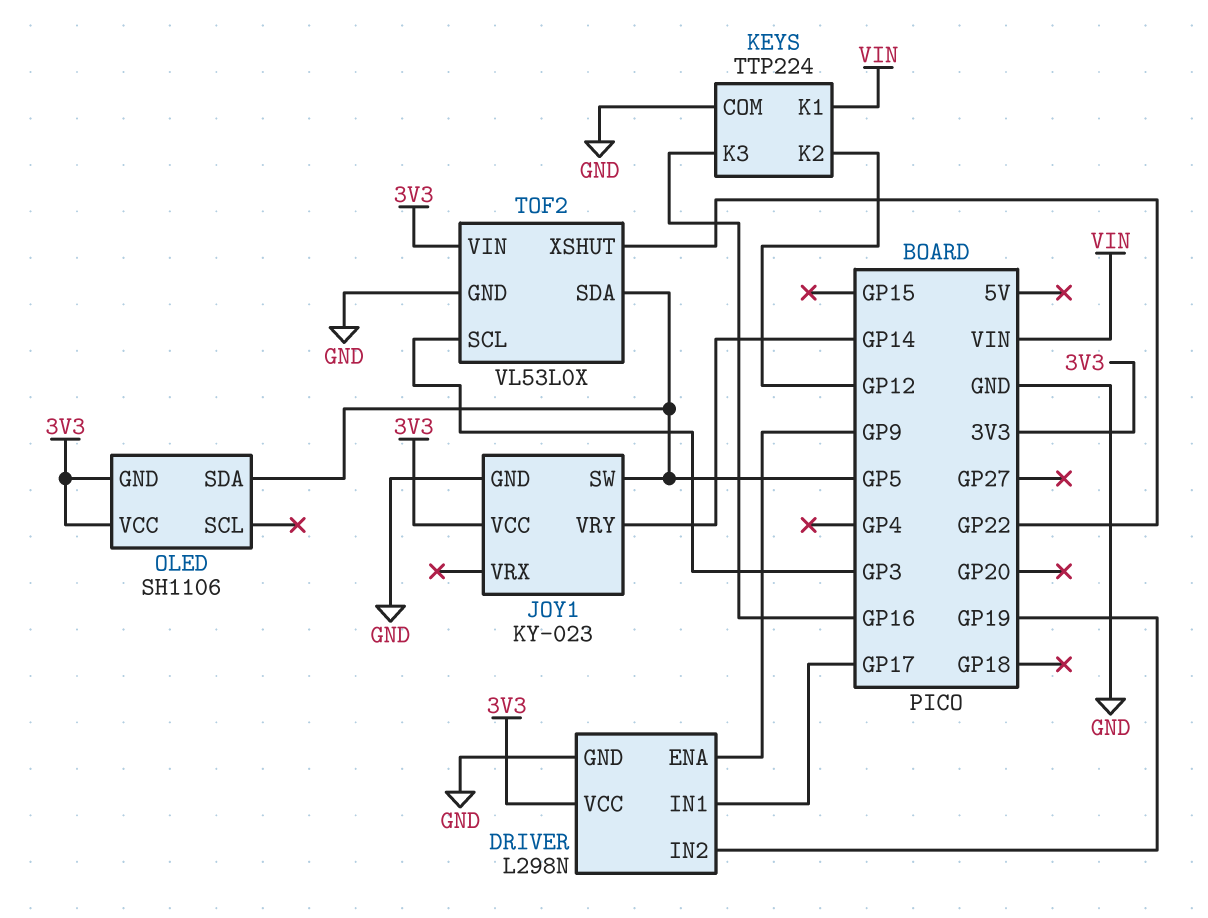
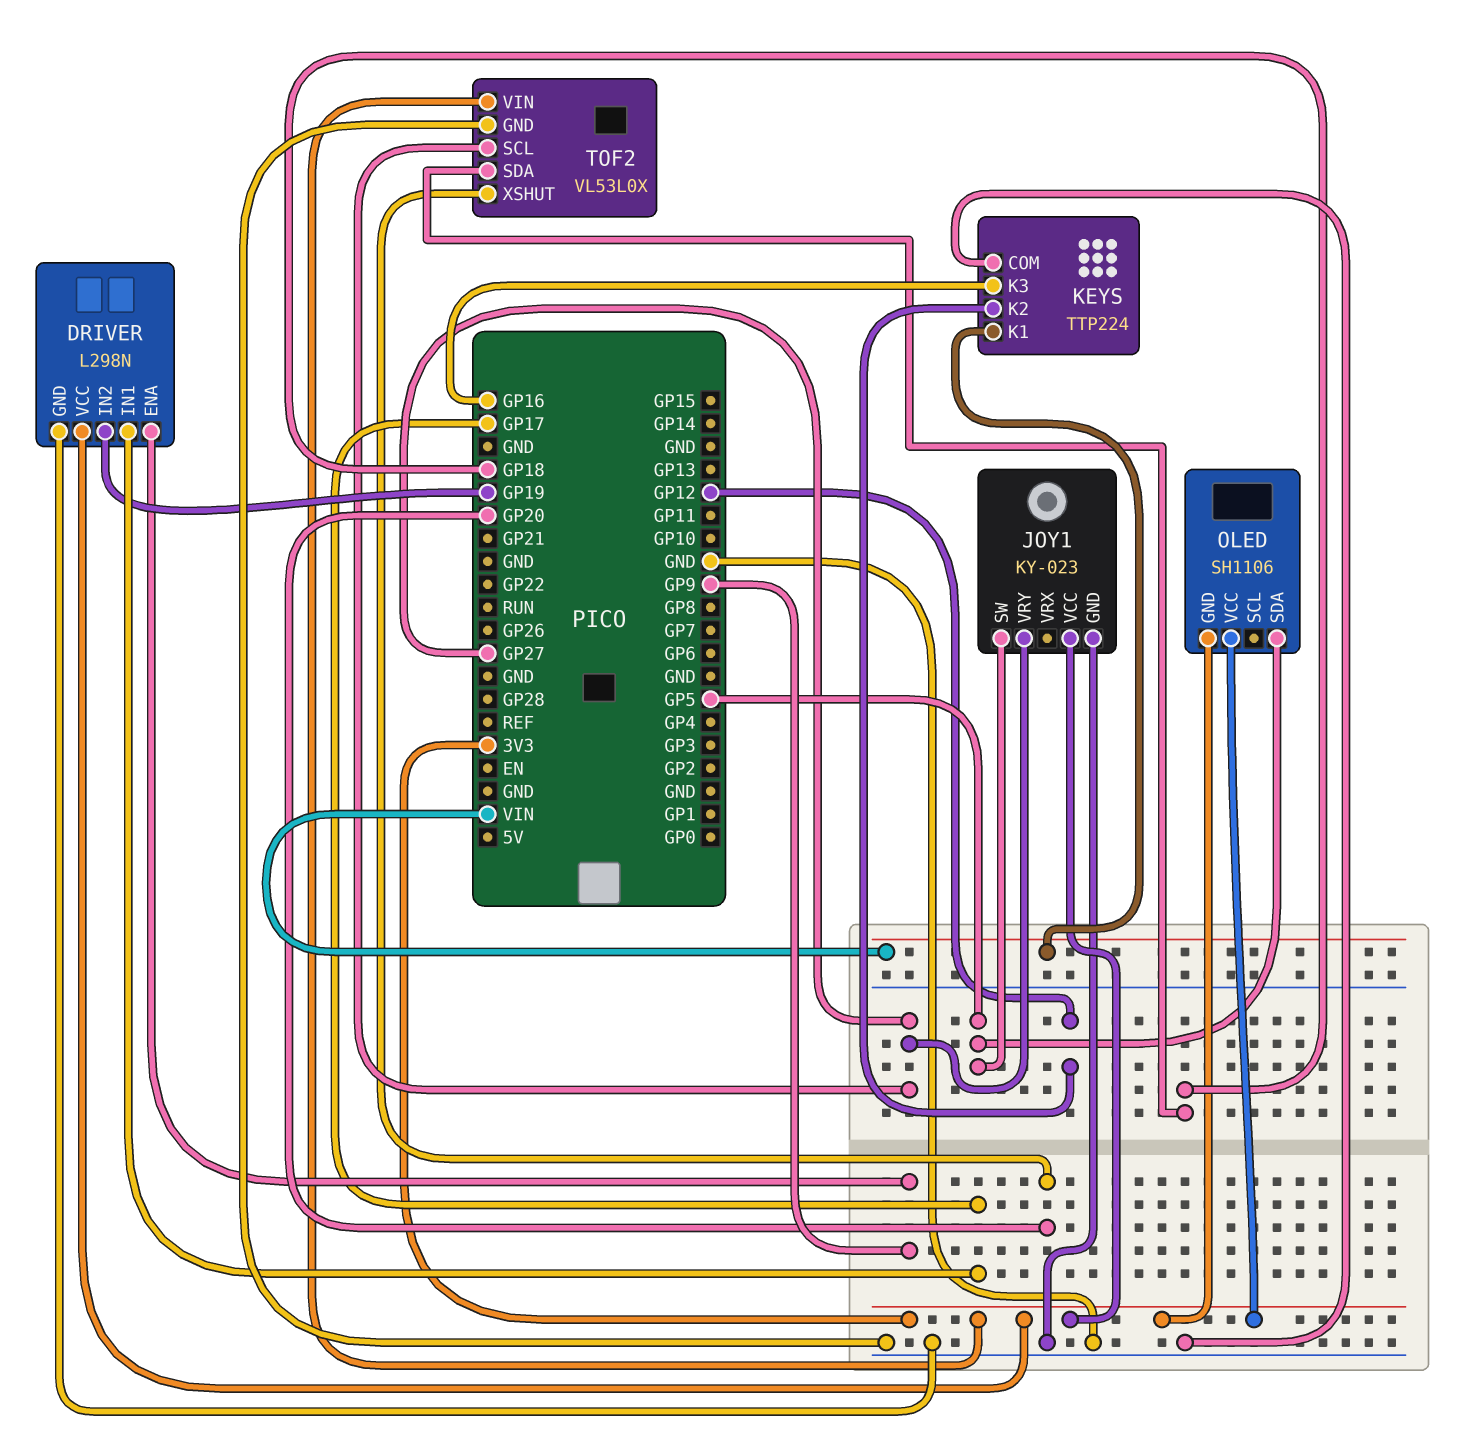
JOY1 pin VRY: GP14 -> GP27
TOF2 pin SCL: GP3 -> GP27
TOF2 pin SDA: GP5 -> GP18
TOF2 pin XSHUT: GP22 -> GP20

